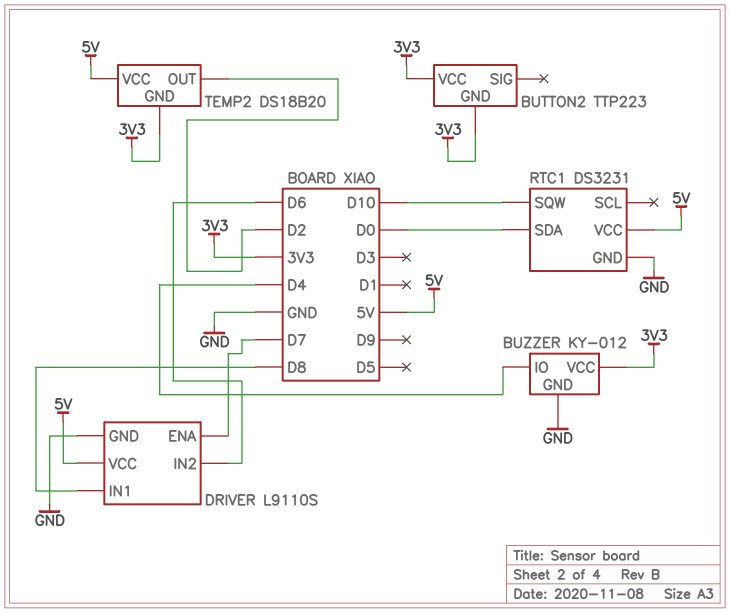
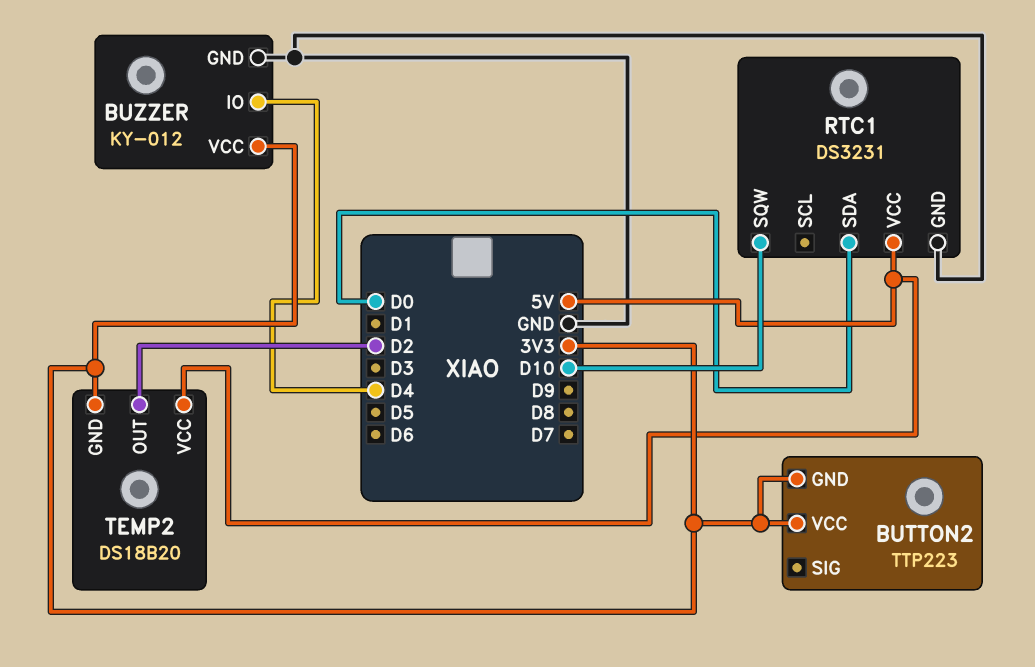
DRIVER: L9110S -> none
DRIVER pin ENA: D7 -> none
DRIVER pin GND: GND -> none
DRIVER pin IN1: D8 -> none
DRIVER pin IN2: D6 -> none
DRIVER pin VCC: 5V -> none

